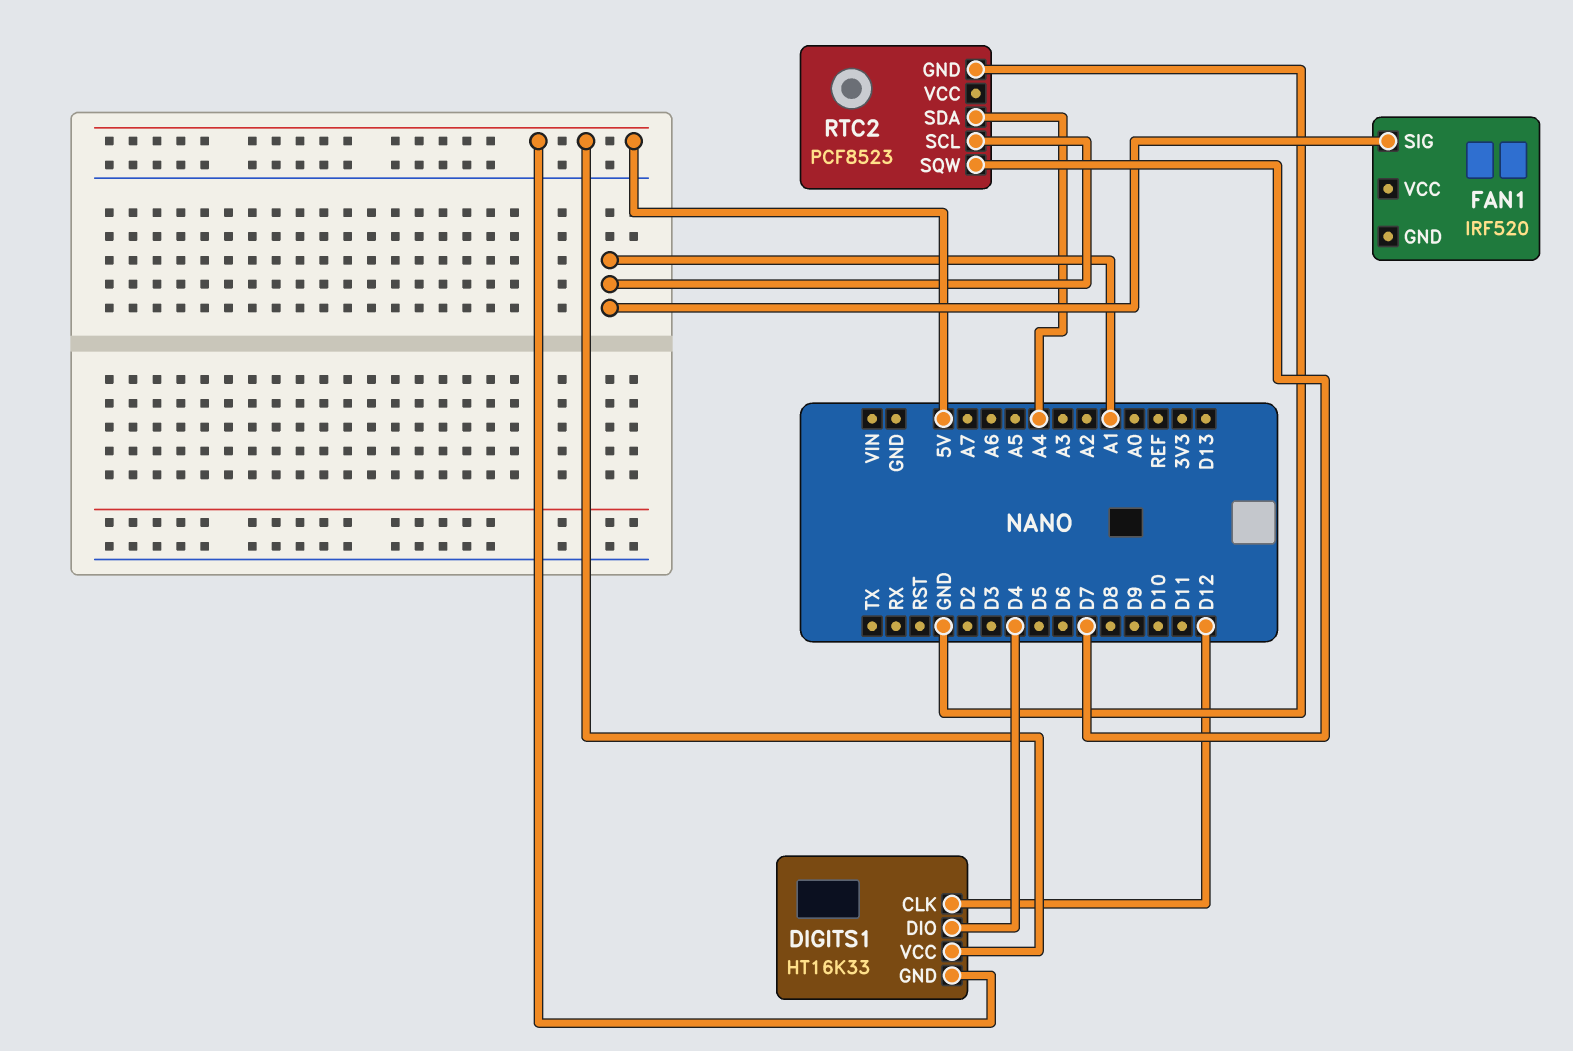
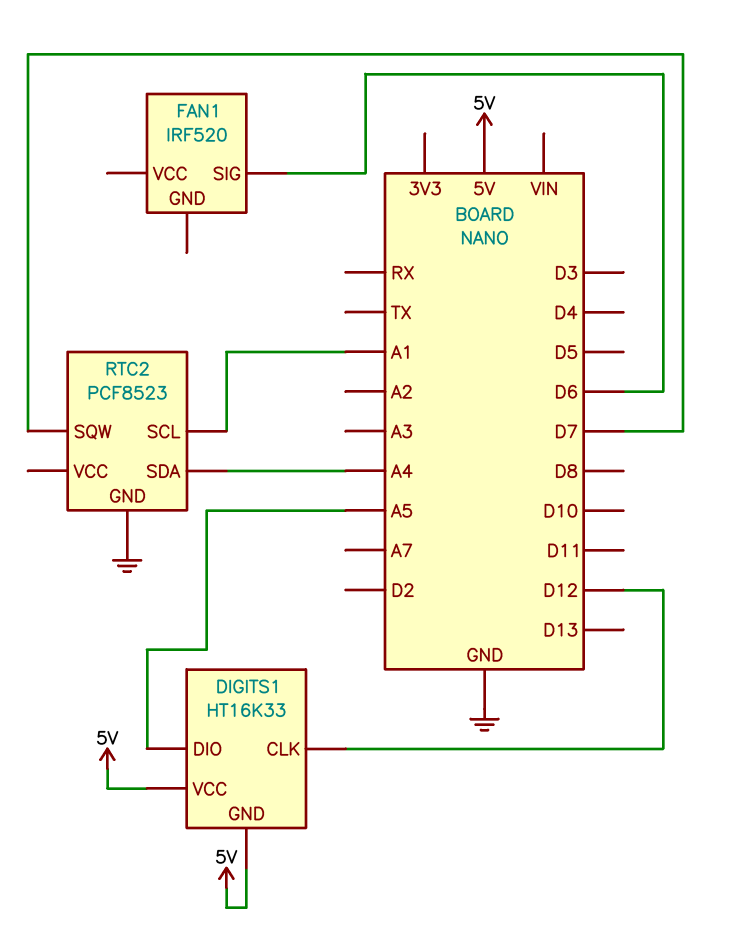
DIGITS1 pin DIO: D4 -> A5
FAN1 pin SIG: A1 -> D6

